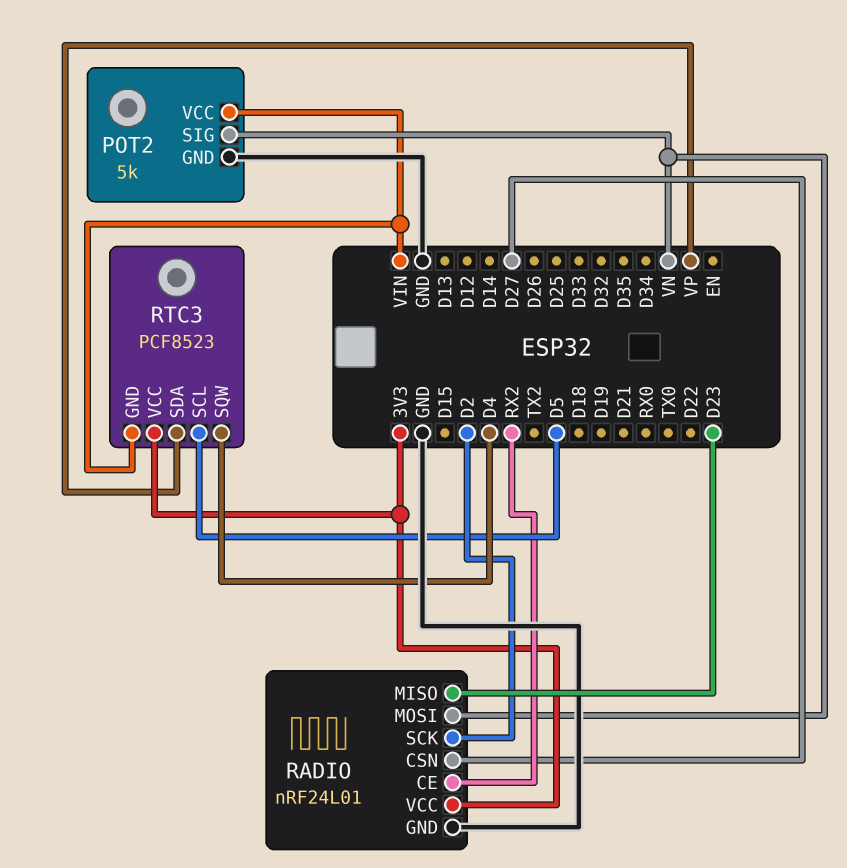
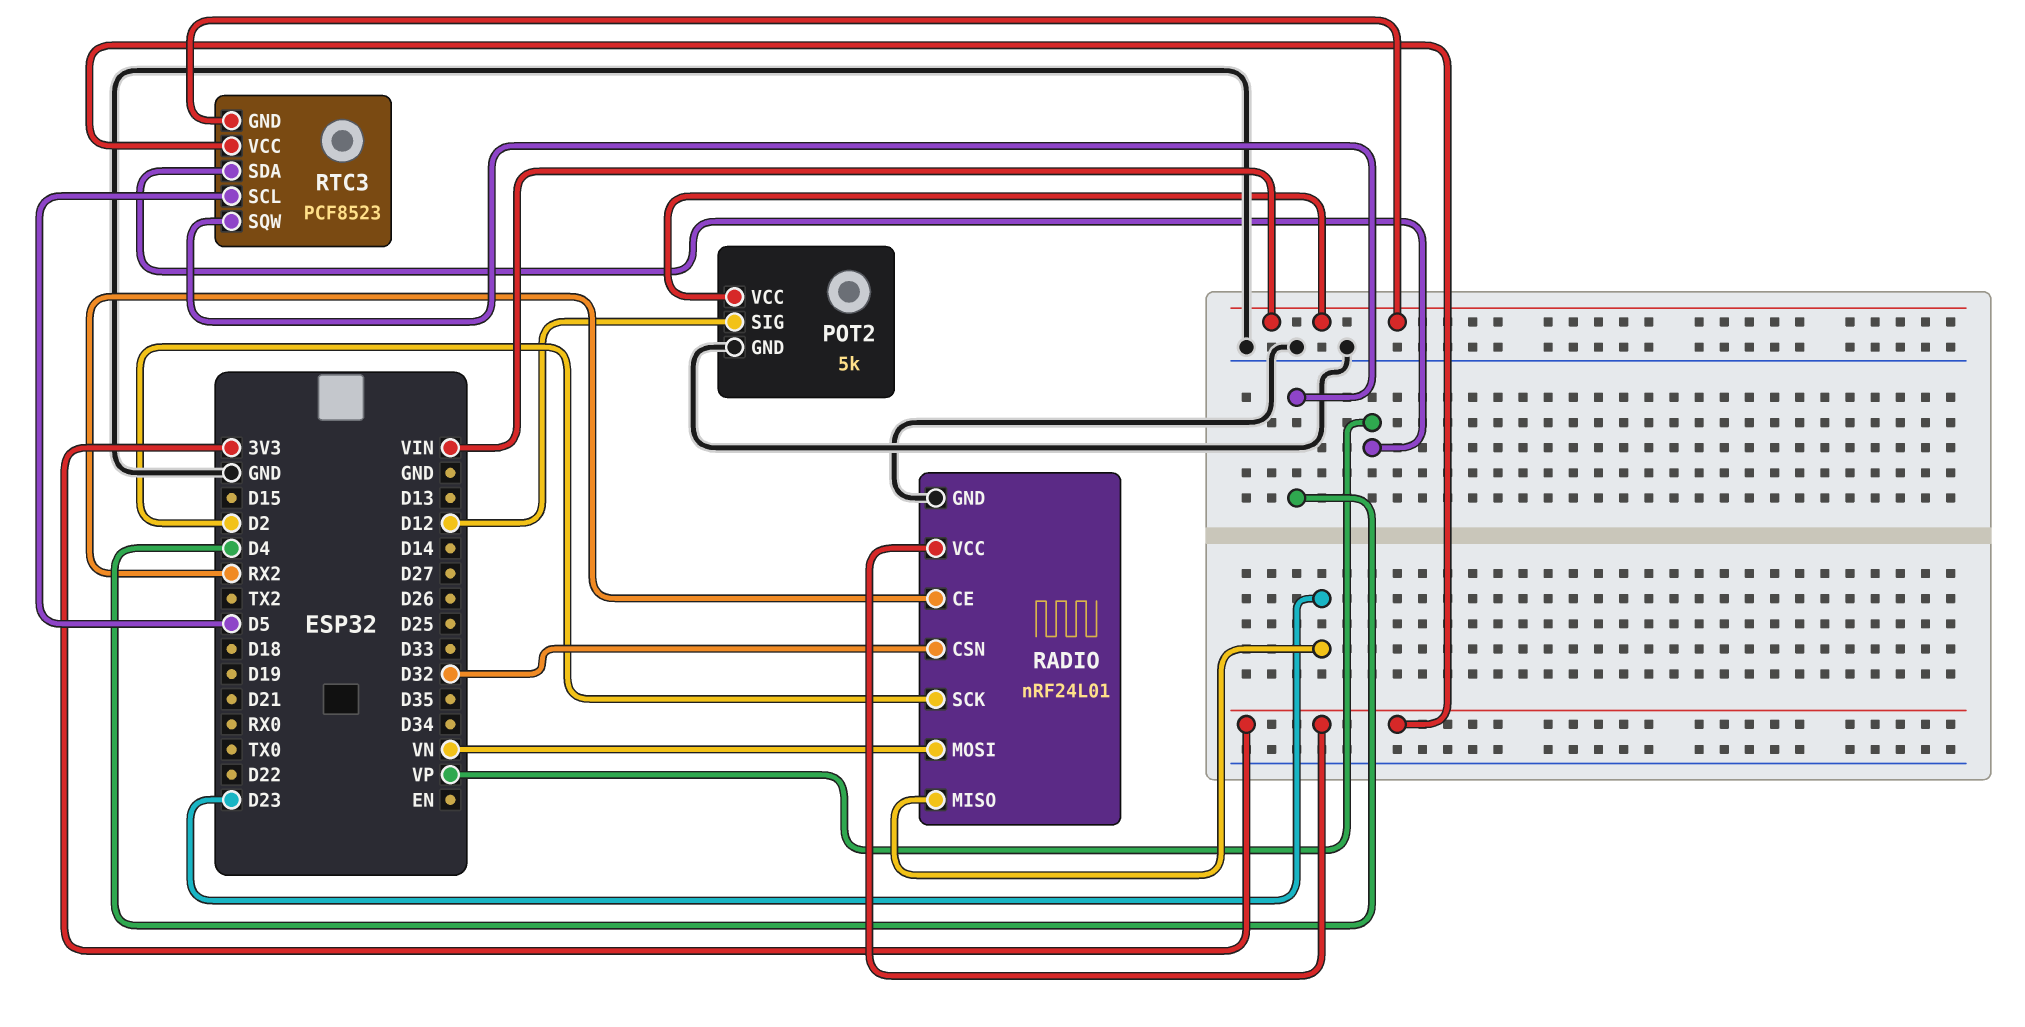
POT2 pin SIG: VN -> D12
RADIO pin CSN: D27 -> D32

